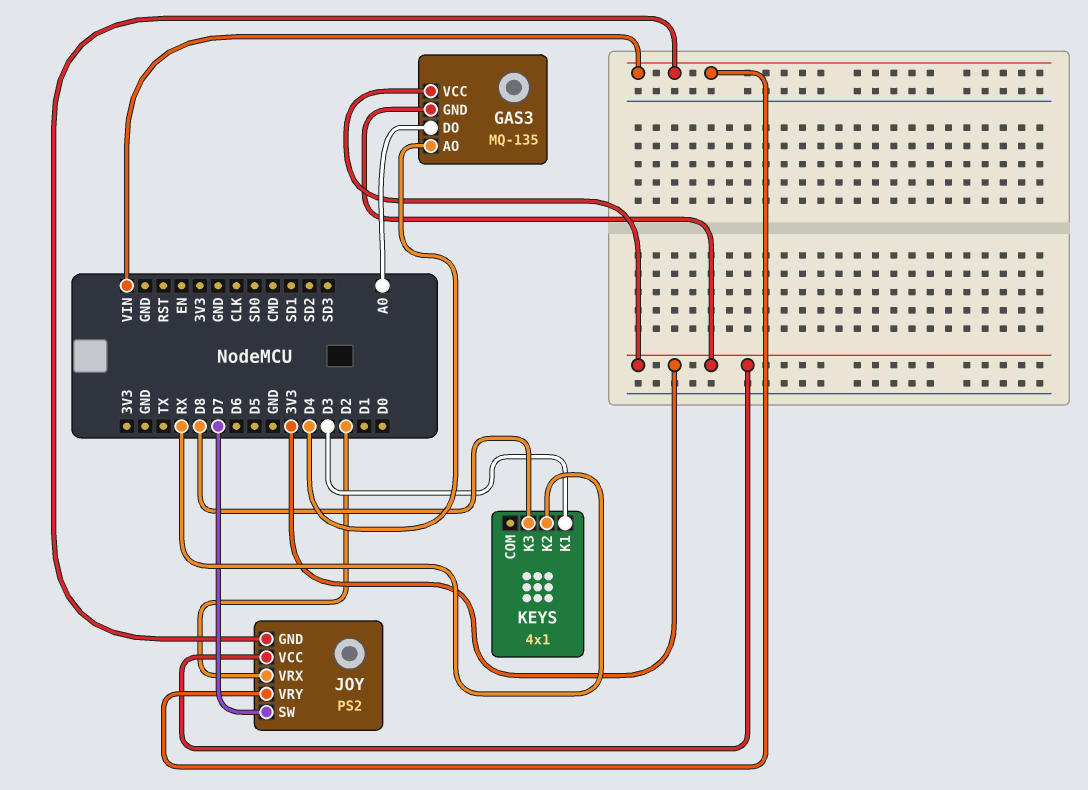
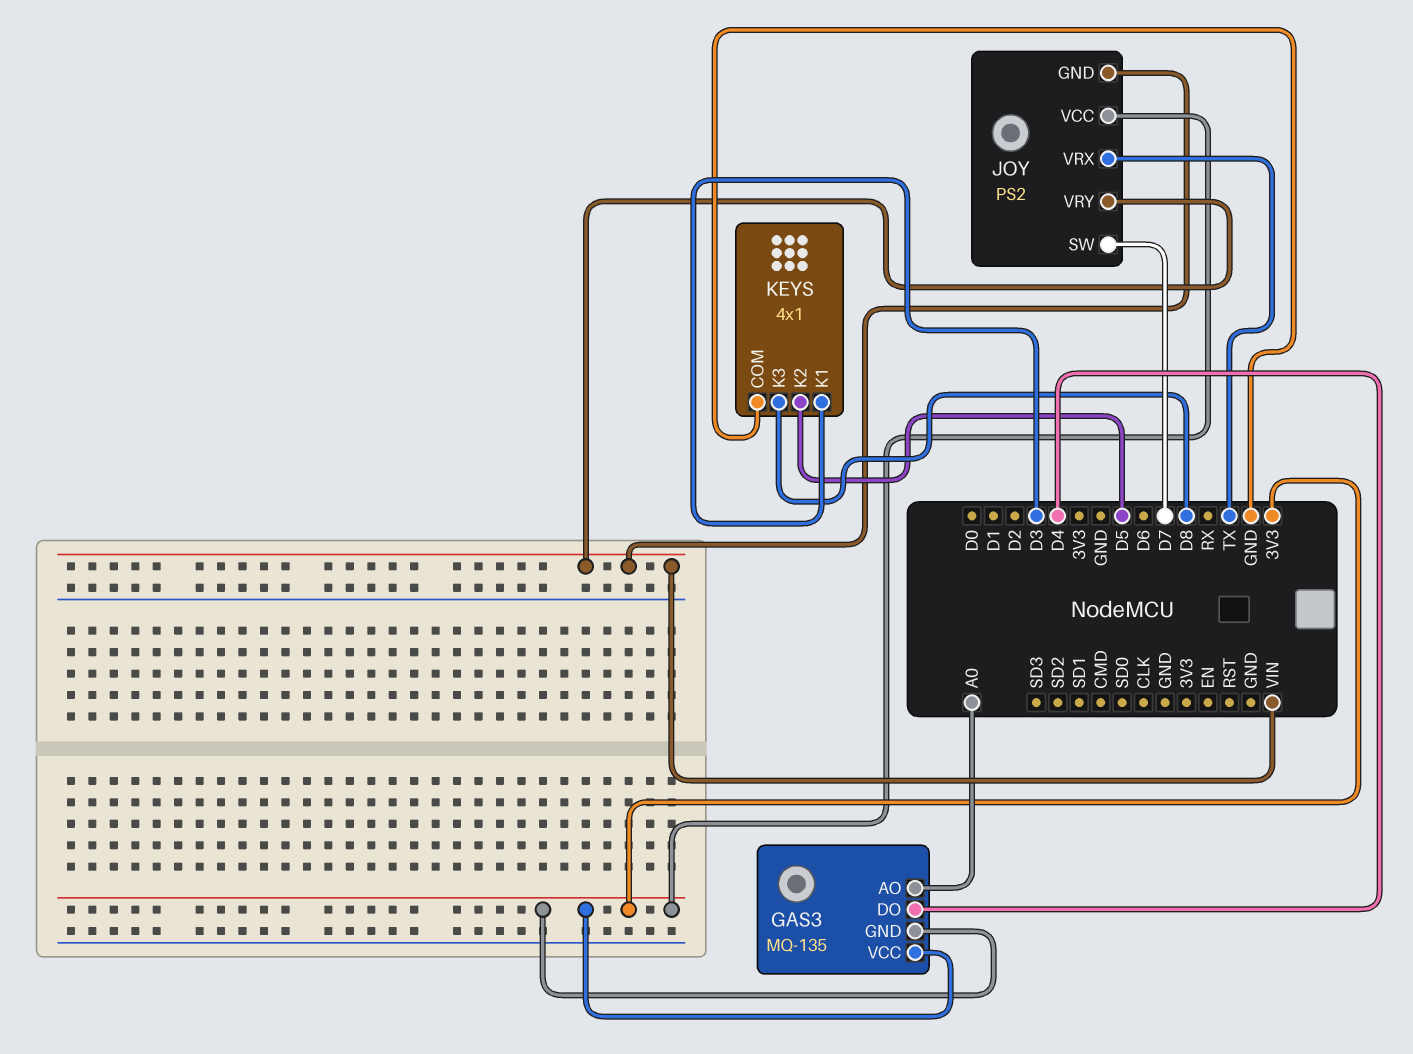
GAS3 pin AO: D4 -> A0
GAS3 pin DO: A0 -> D4
JOY pin VRX: D2 -> TX
KEYS pin COM: none -> GND
KEYS pin K2: RX -> D5

